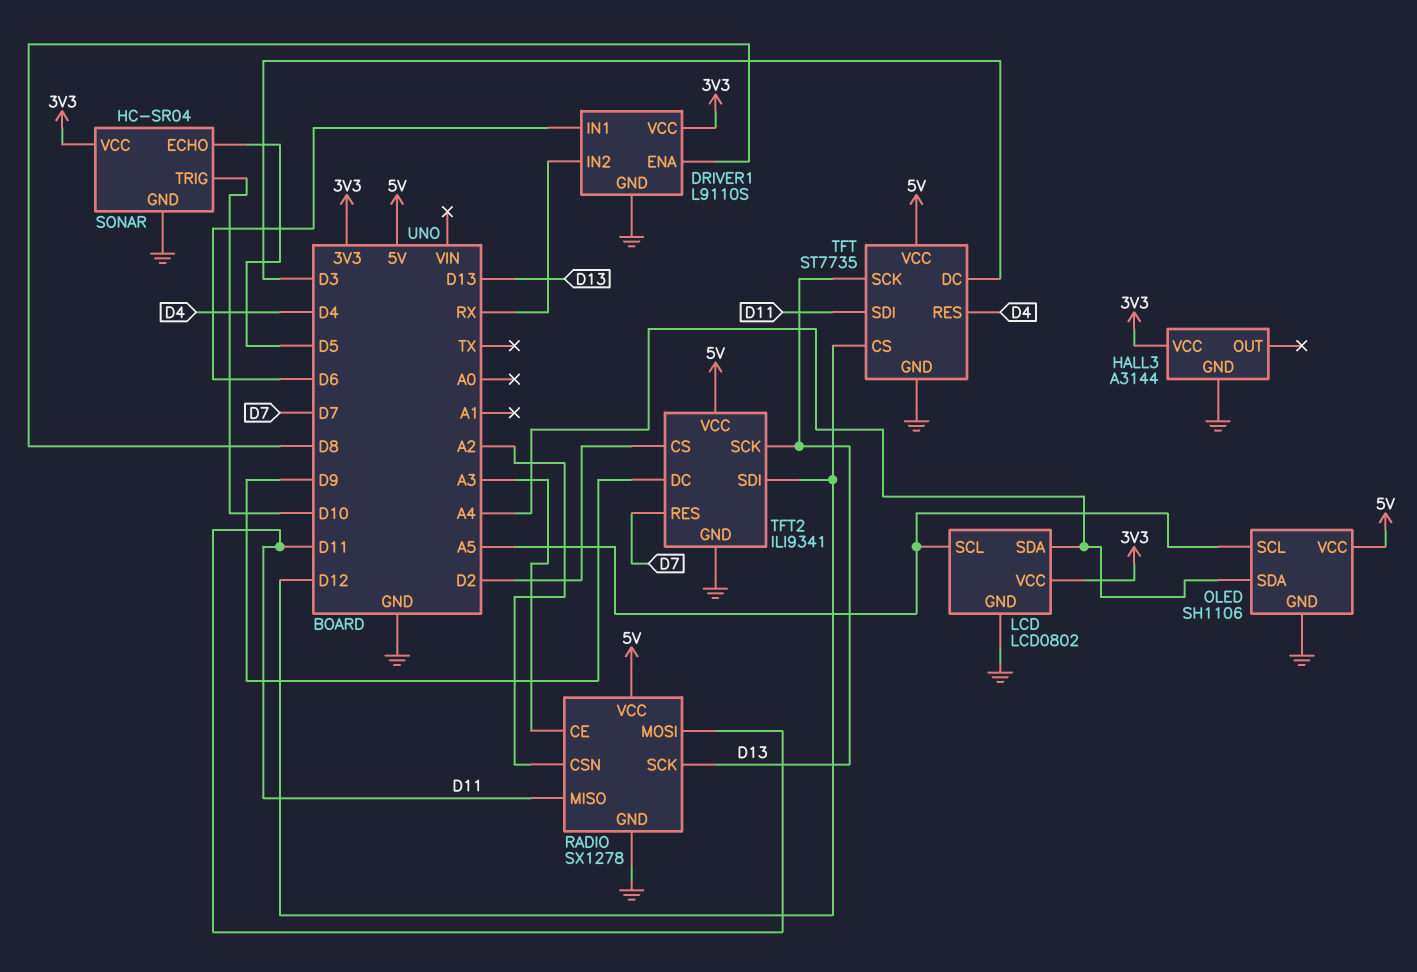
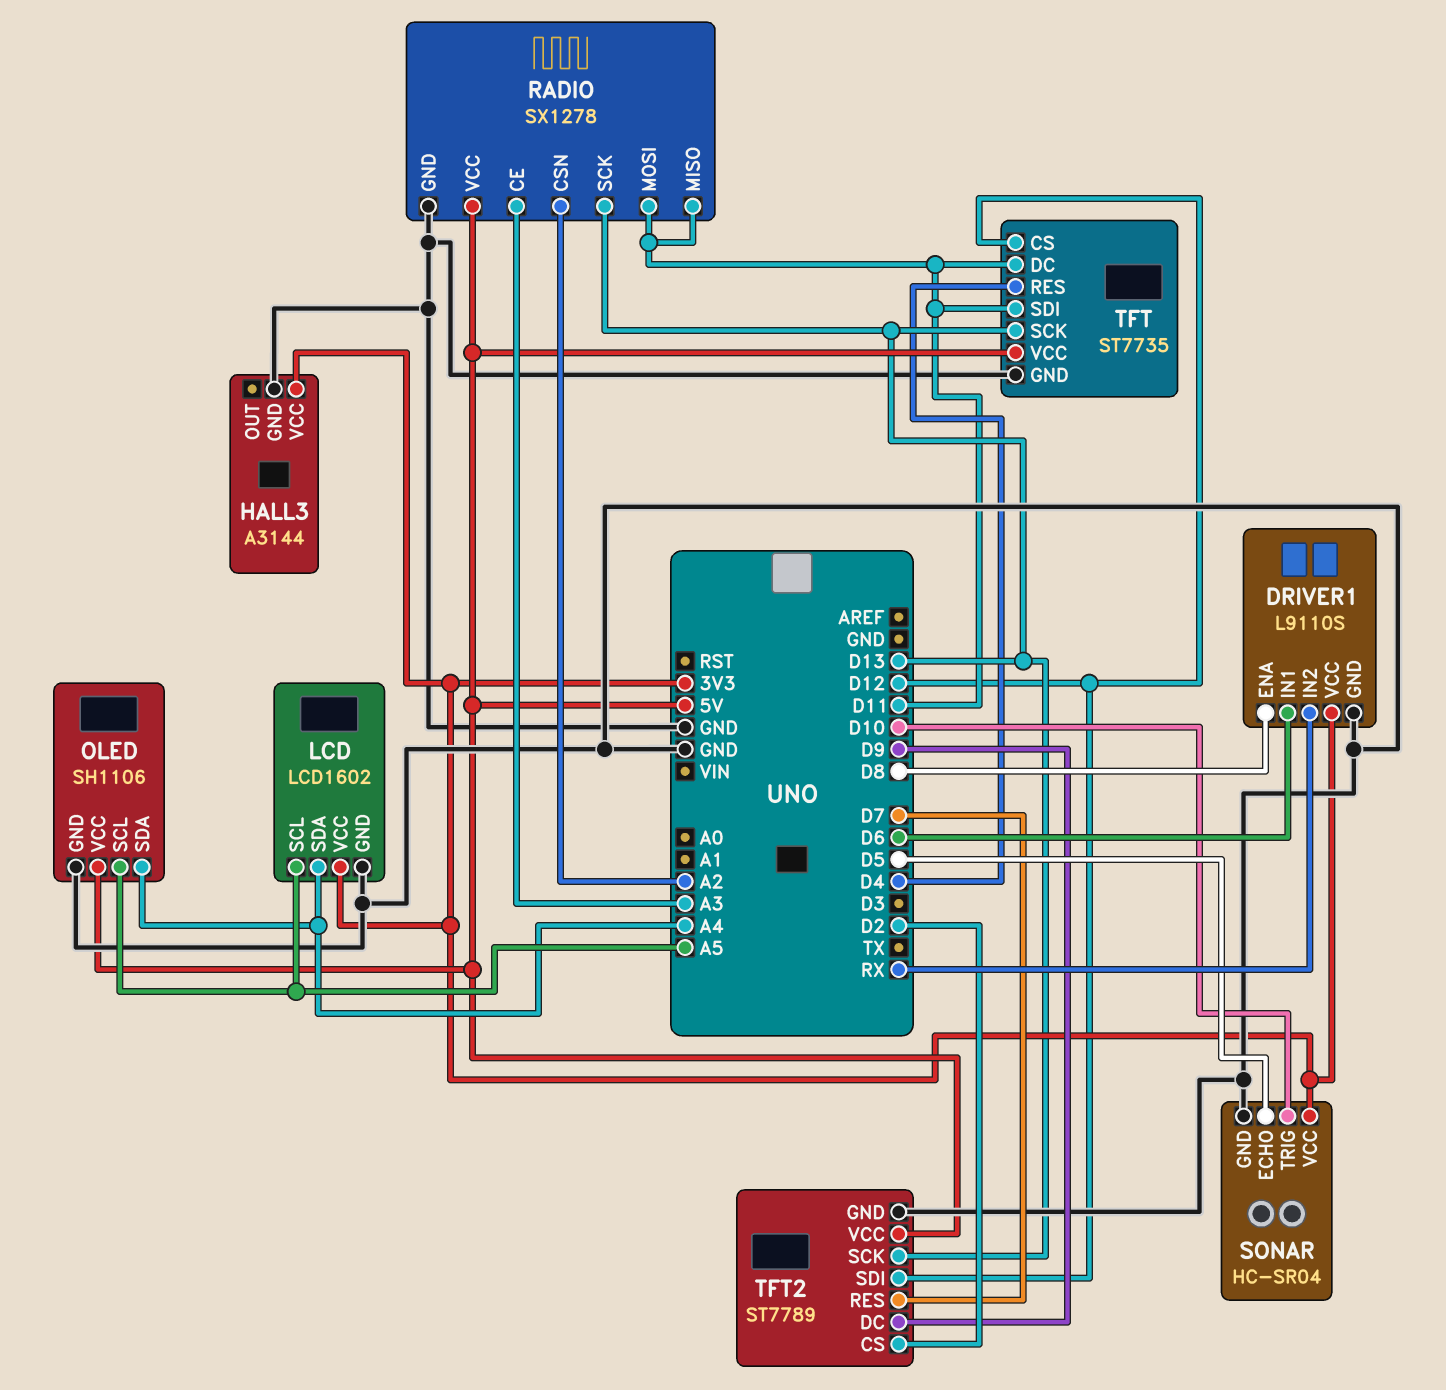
LCD: LCD0802 -> LCD1602
TFT pin DC: D3 -> D11
TFT2: ILI9341 -> ST7789

